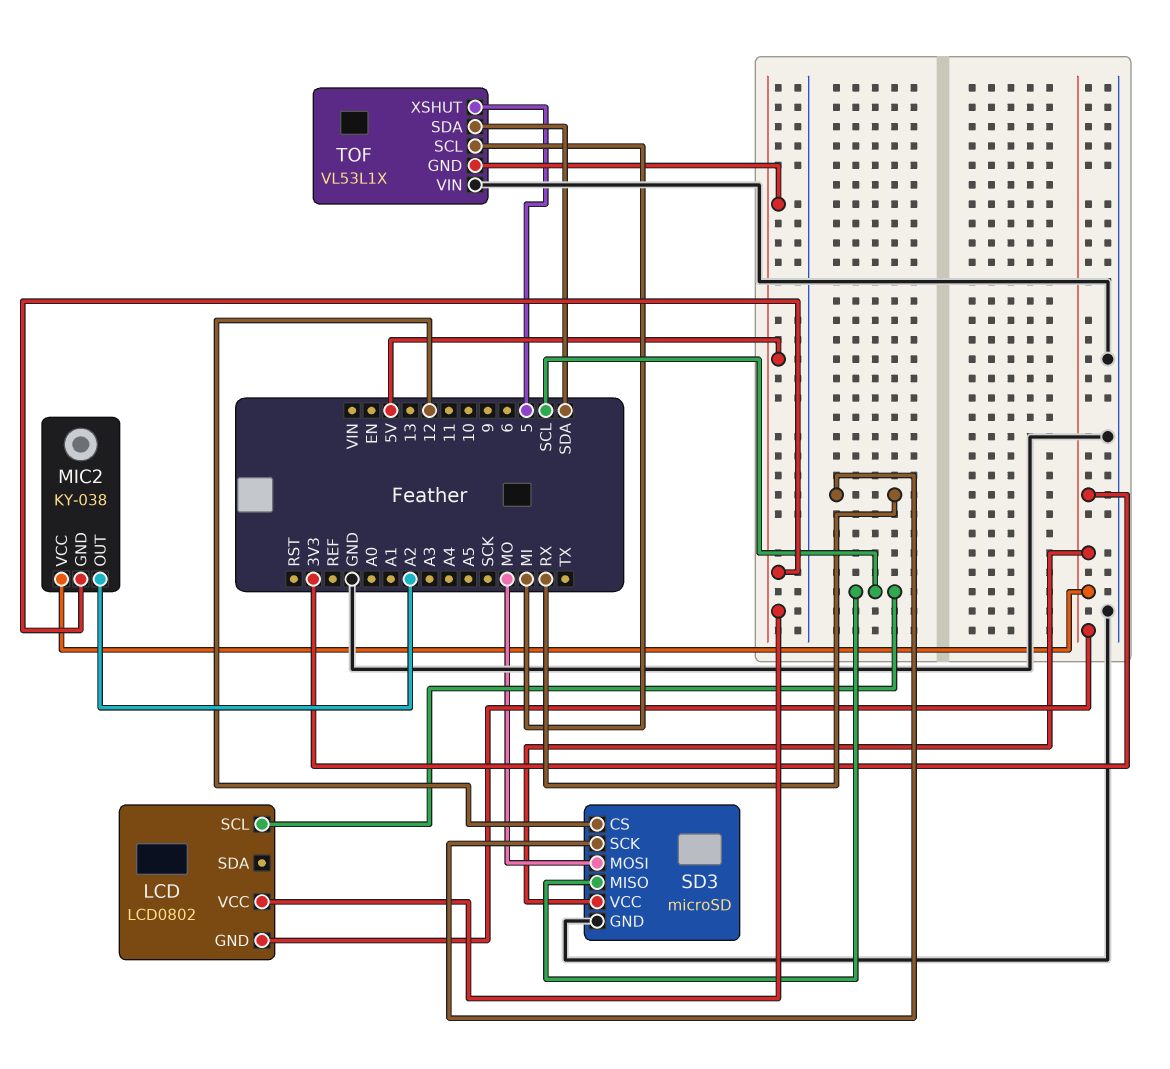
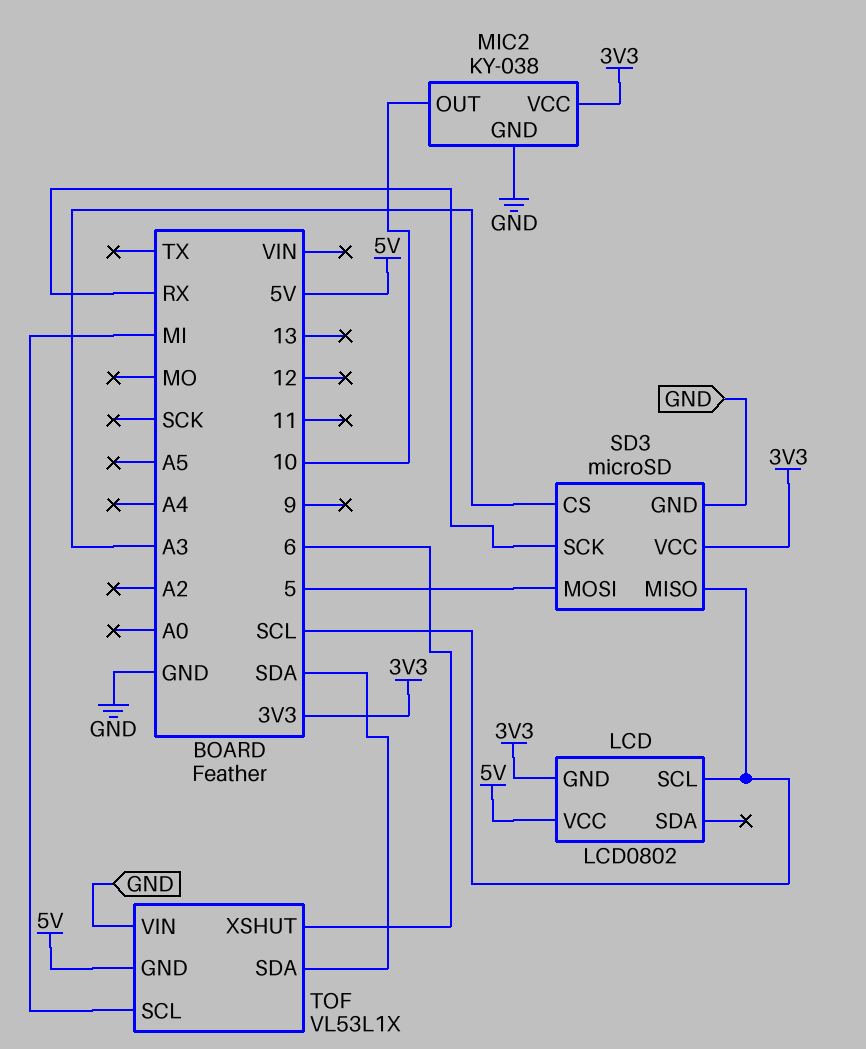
MIC2 pin GND: 5V -> GND
MIC2 pin OUT: A2 -> 10
SD3 pin CS: 12 -> A3
SD3 pin MOSI: MO -> 5
TOF pin XSHUT: 5 -> 6

